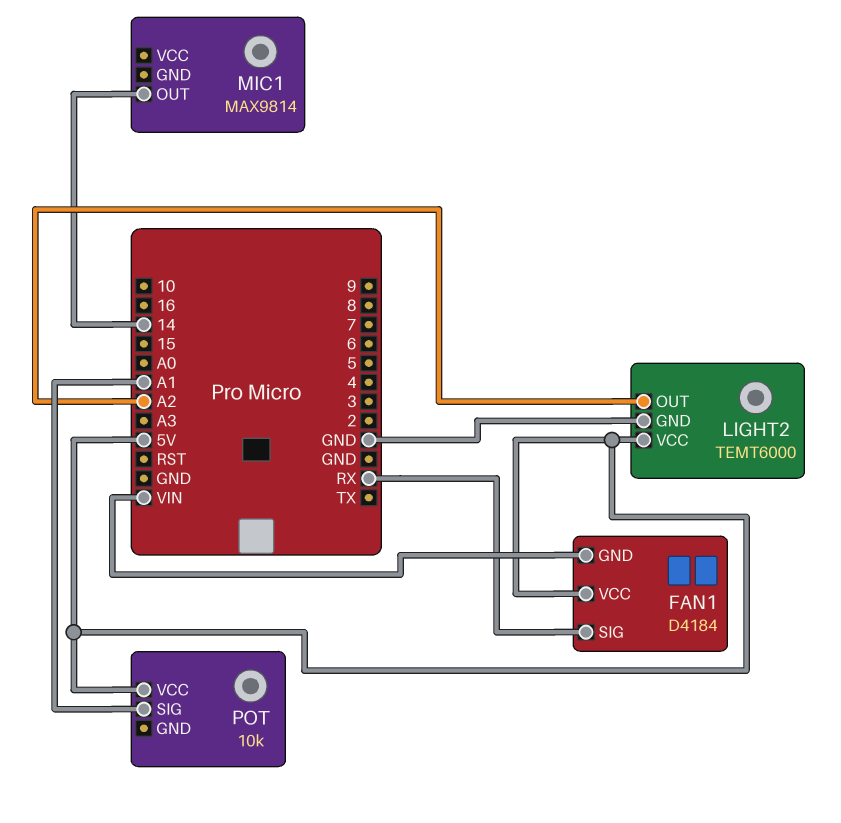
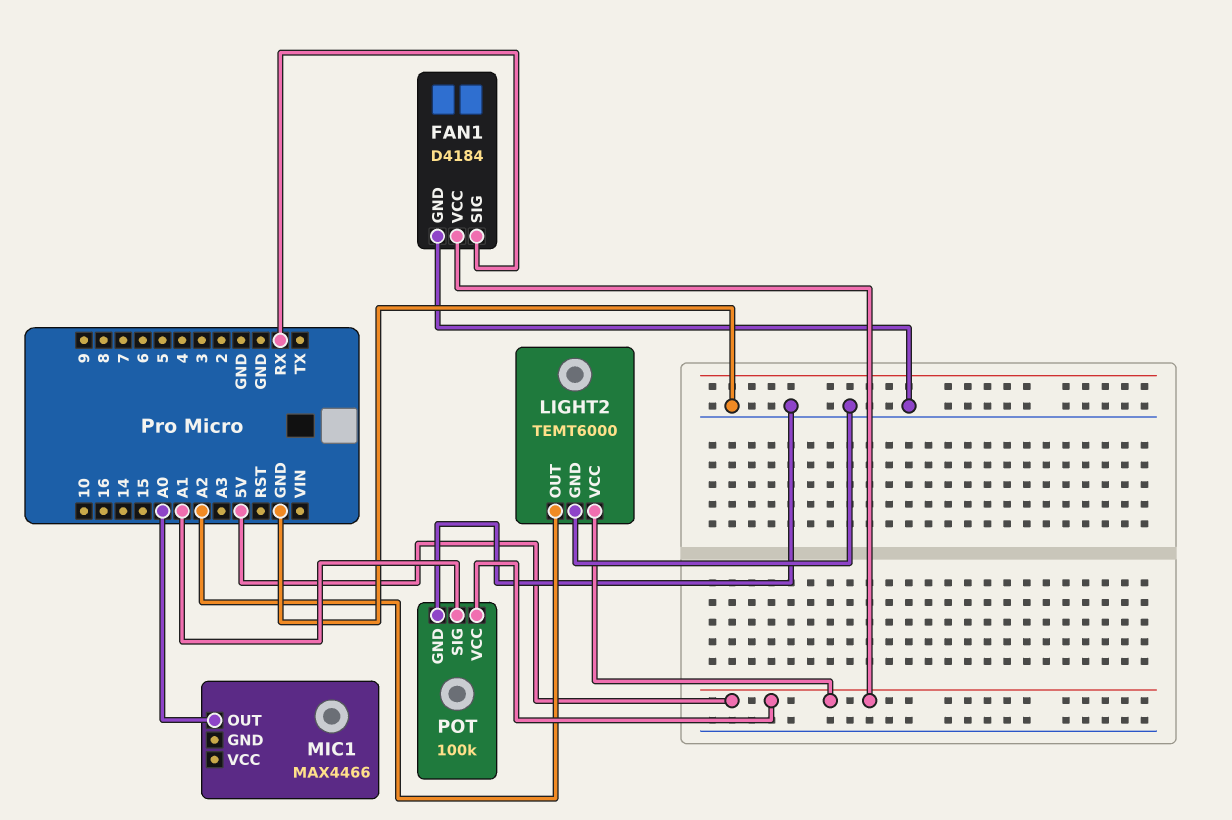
FAN1 pin GND: VIN -> GND
MIC1: MAX9814 -> MAX4466
MIC1 pin OUT: 14 -> A0
POT: 10k -> 100k
POT pin GND: none -> GND

